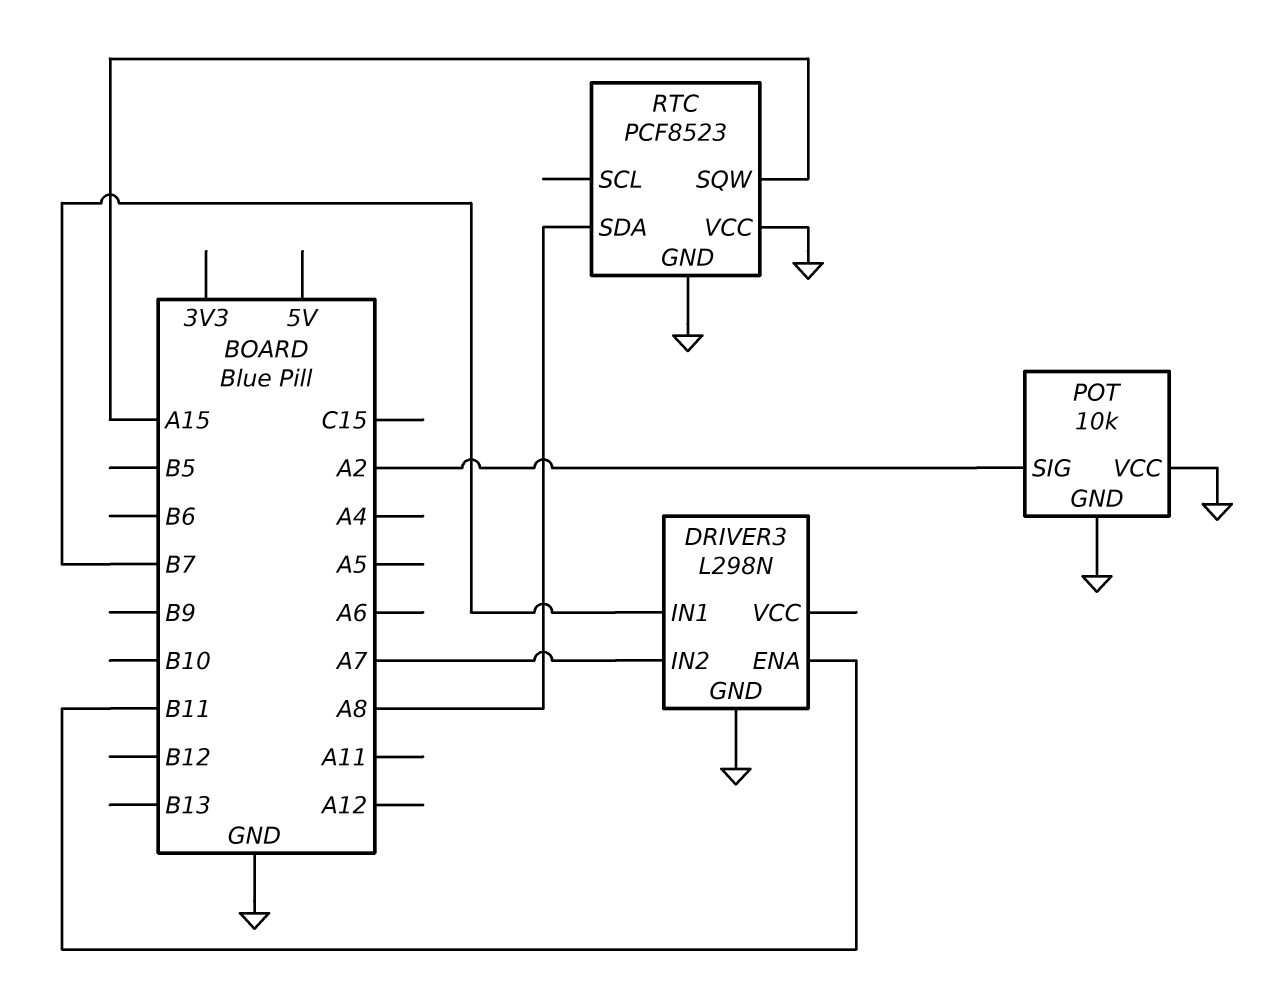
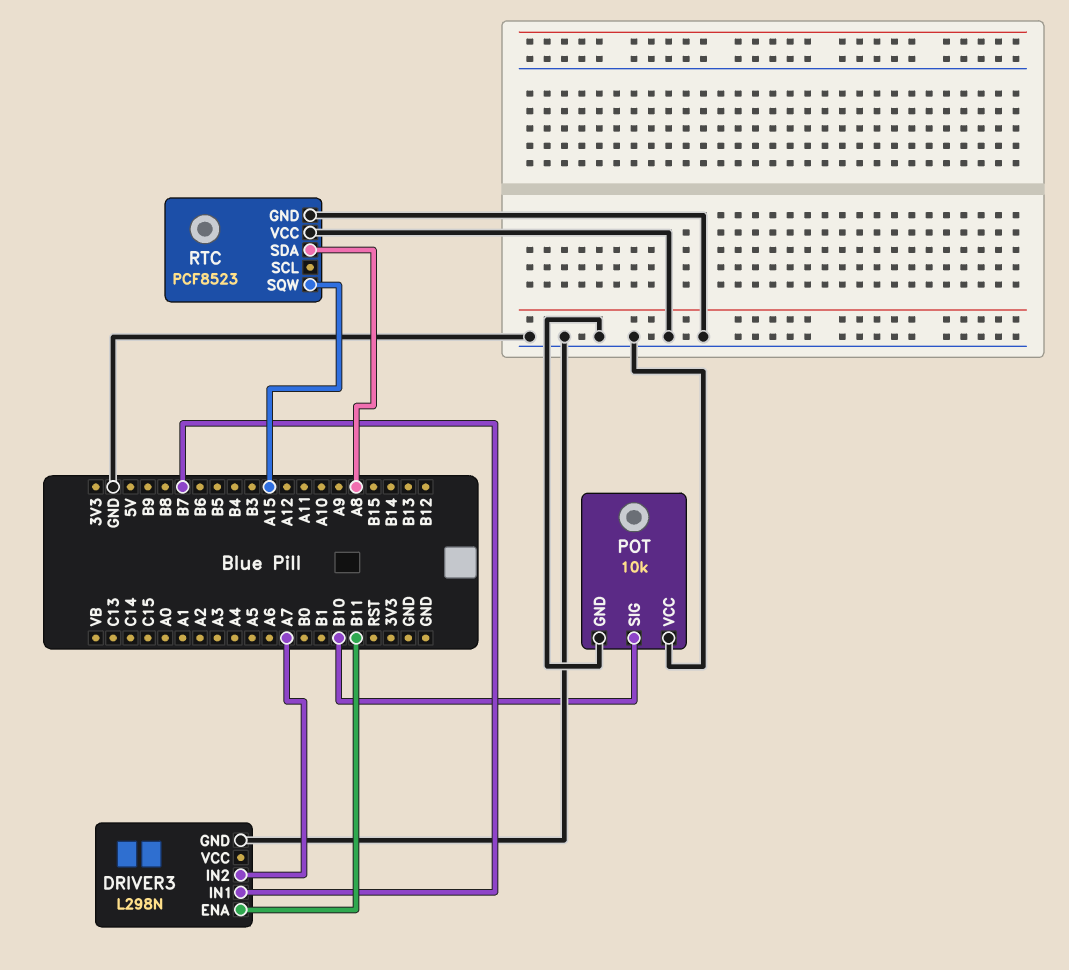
POT pin SIG: A2 -> B10

